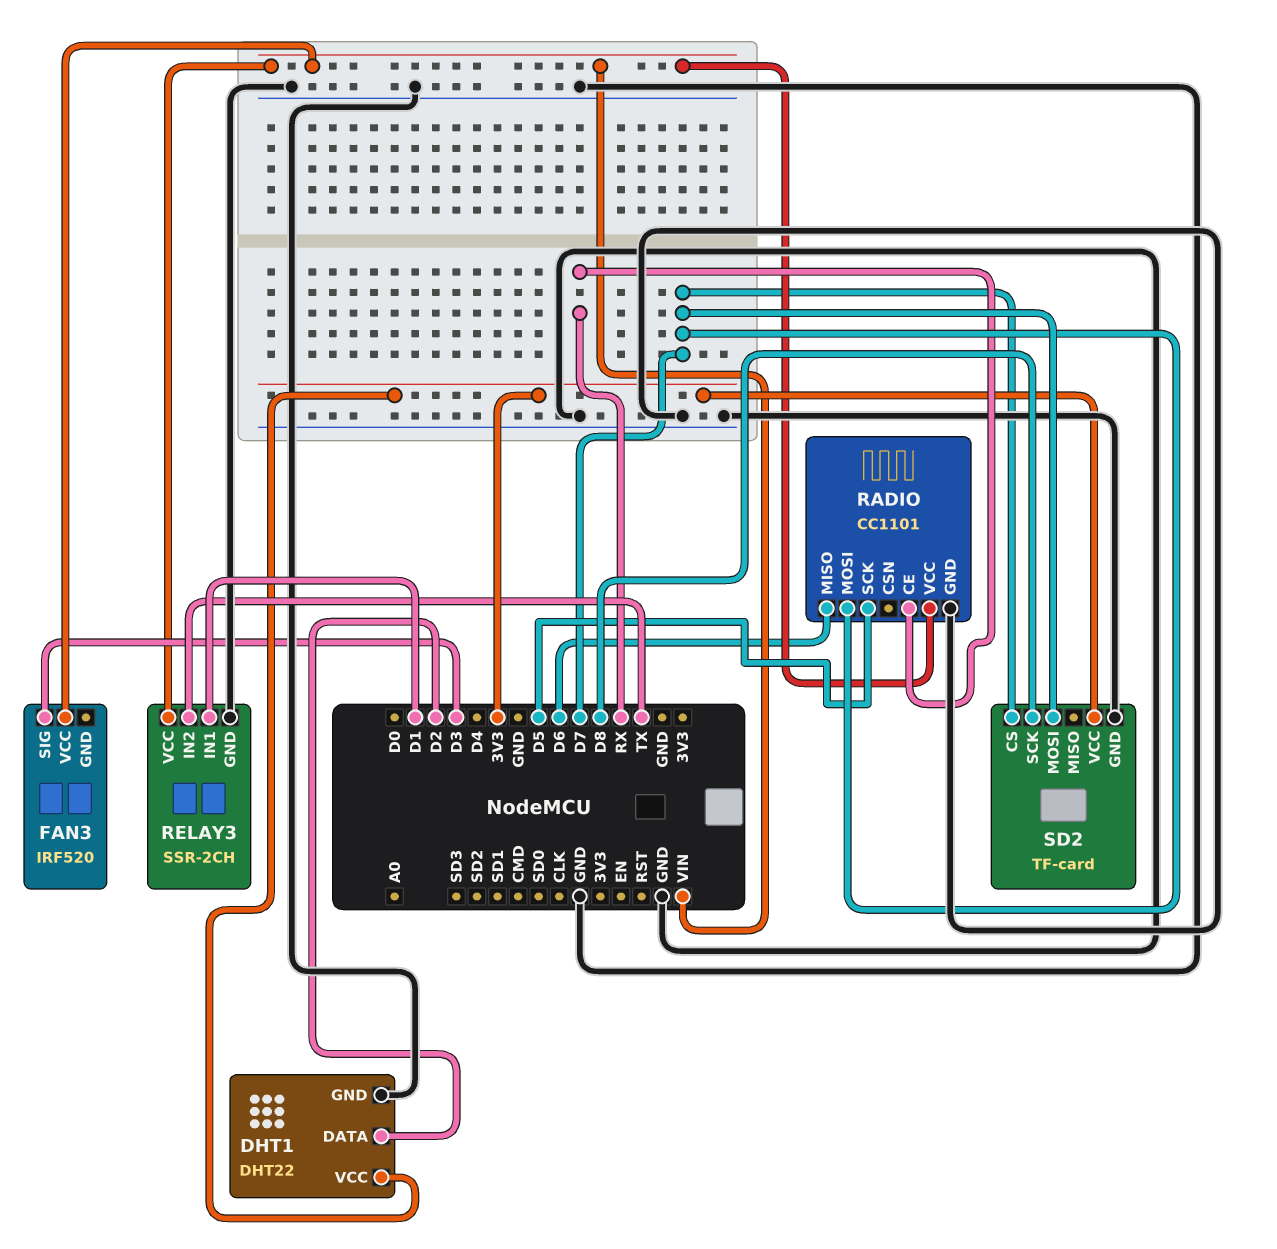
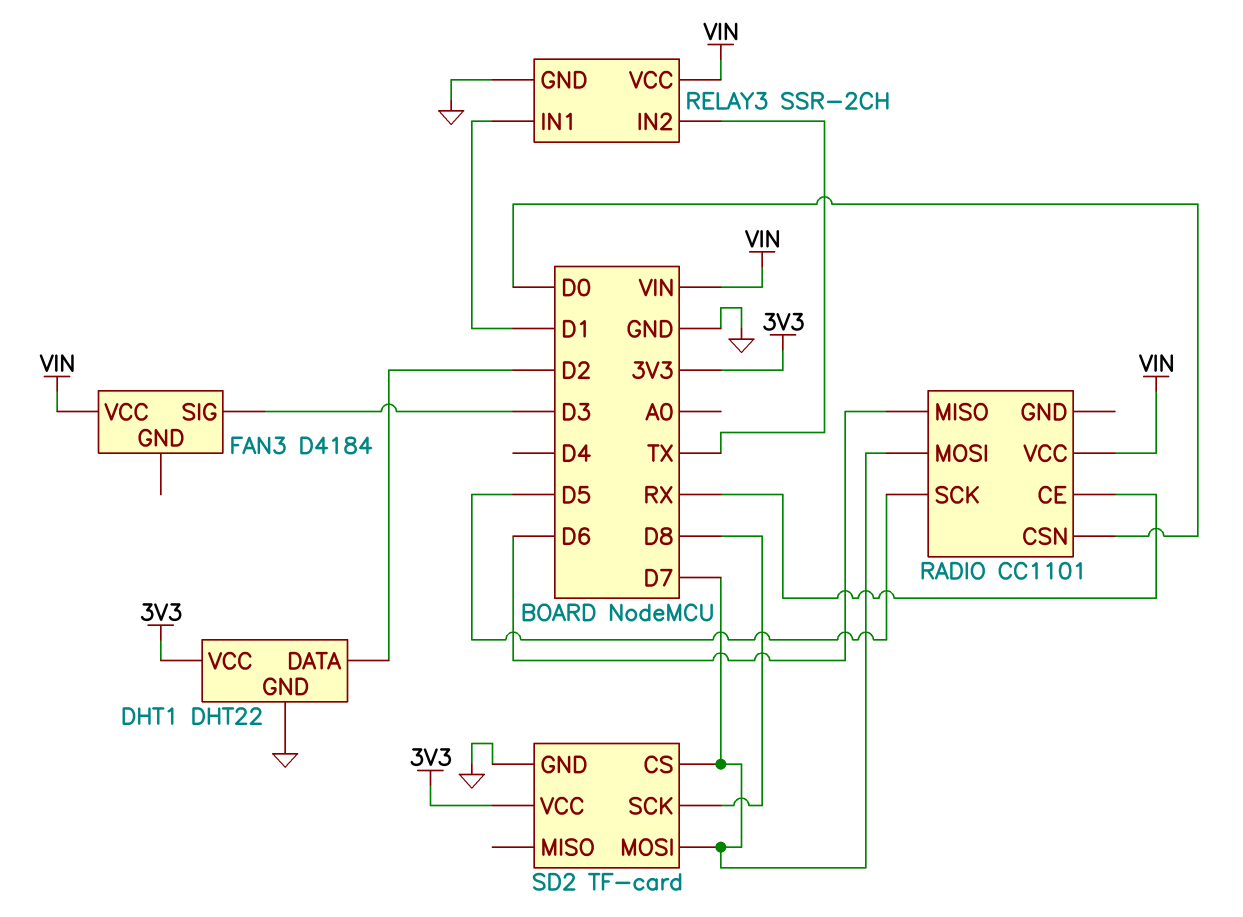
FAN3: IRF520 -> D4184
RADIO pin CSN: none -> D0
RADIO pin GND: GND -> none

